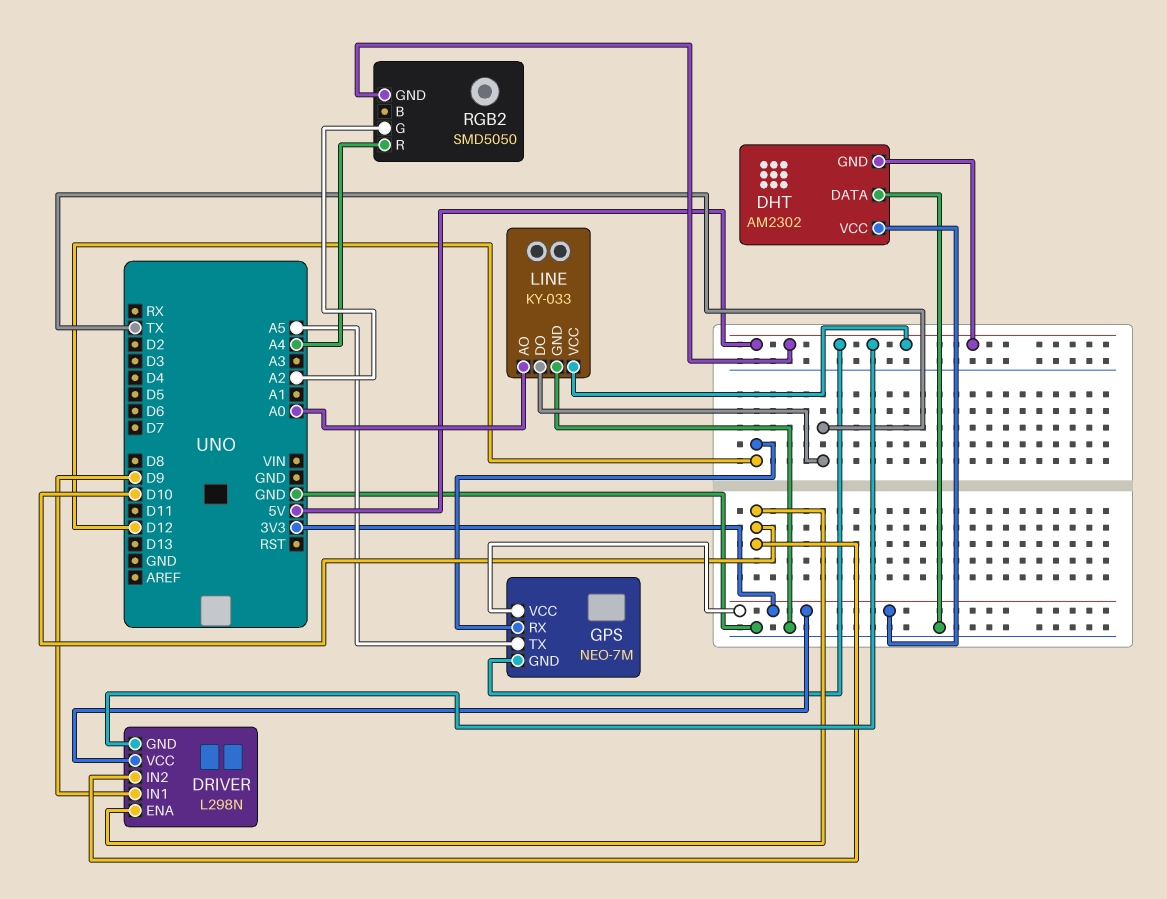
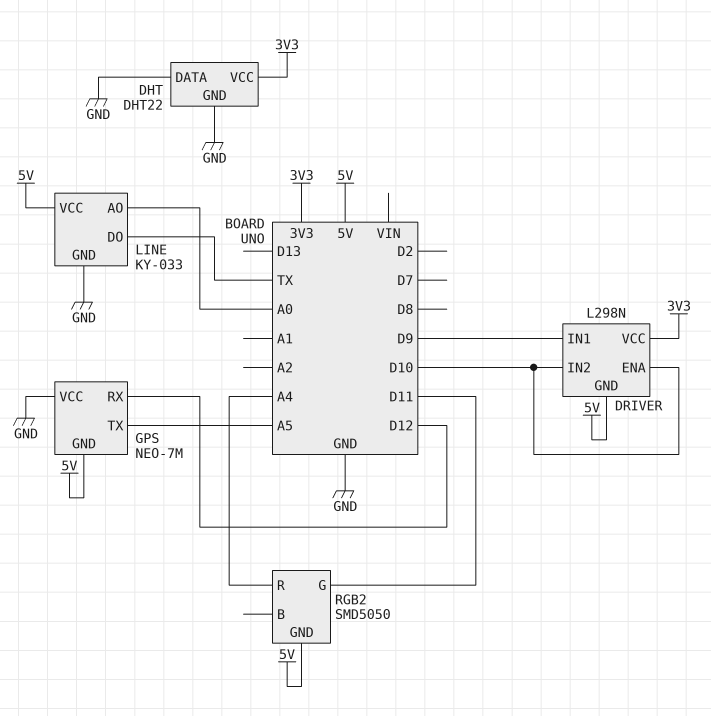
DHT: AM2302 -> DHT22
DHT pin GND: 5V -> GND
GPS pin VCC: 3V3 -> GND
RGB2 pin G: A2 -> D11

